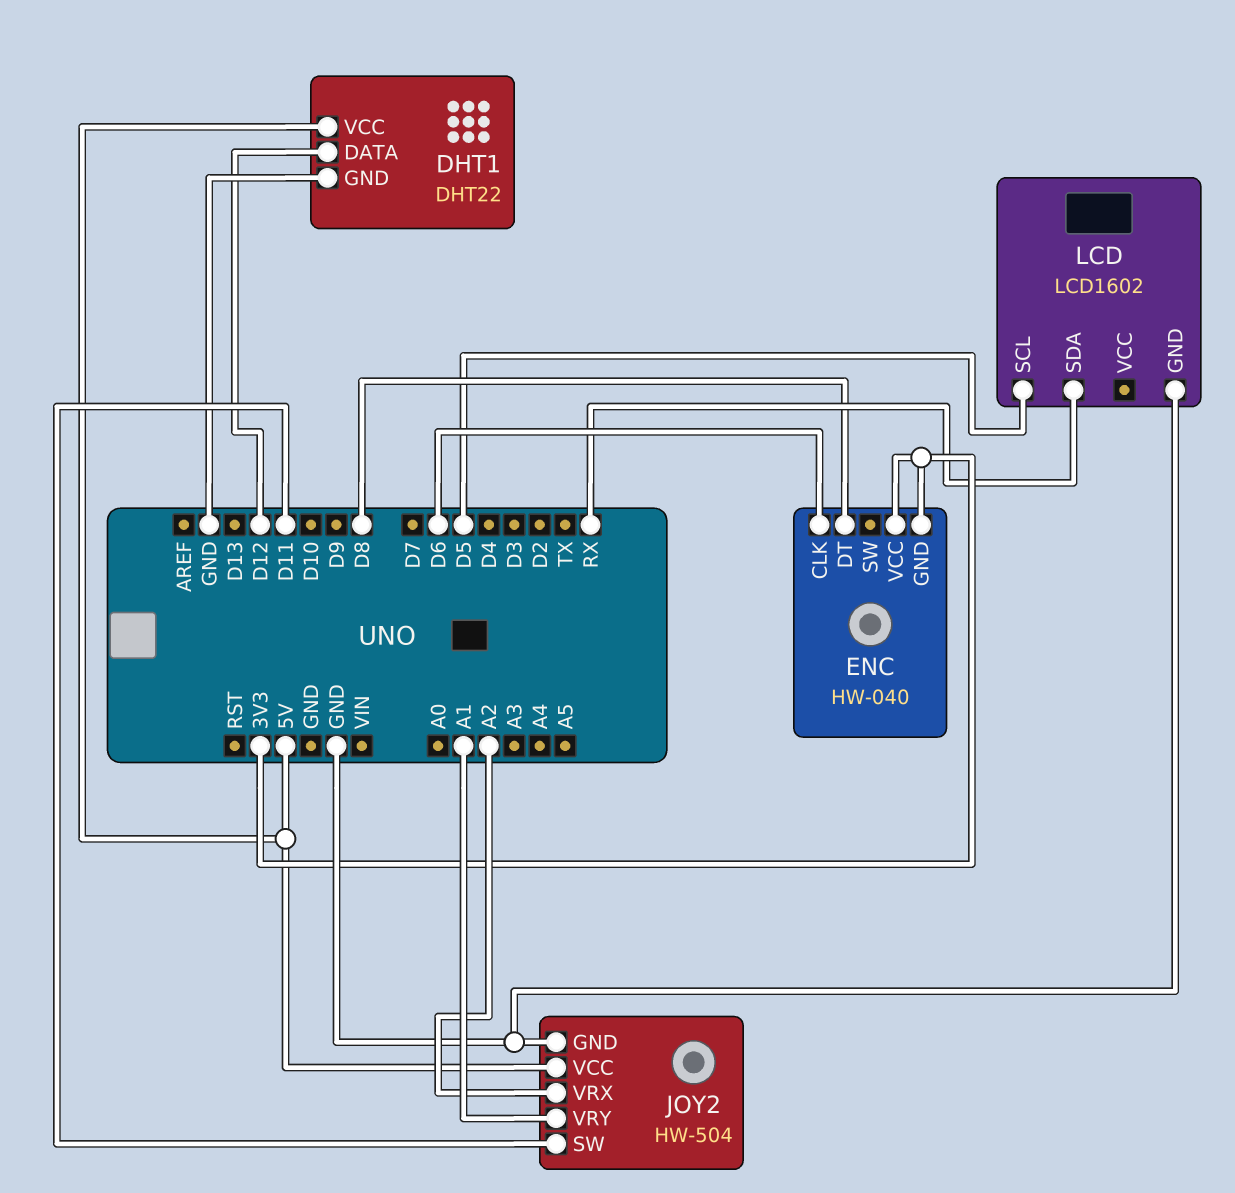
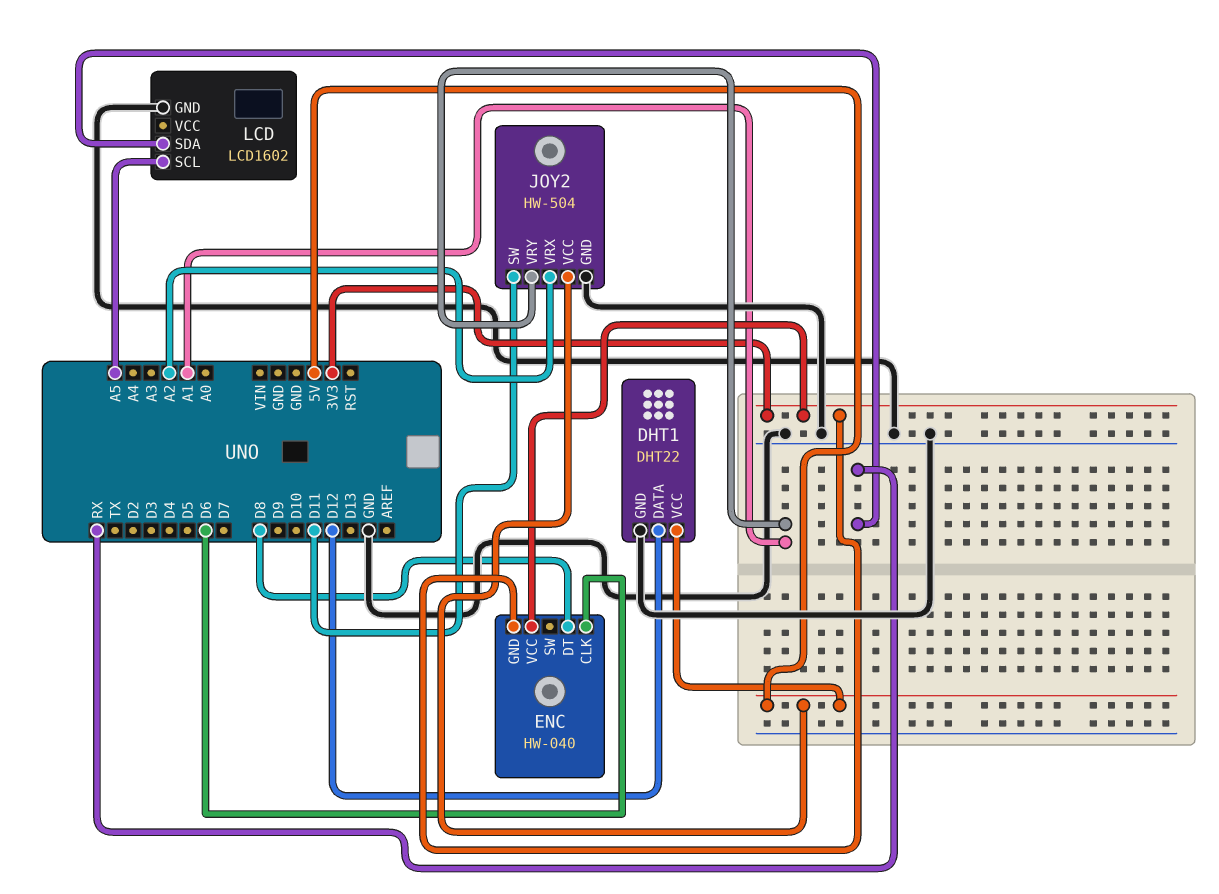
LCD pin SCL: D5 -> A5

